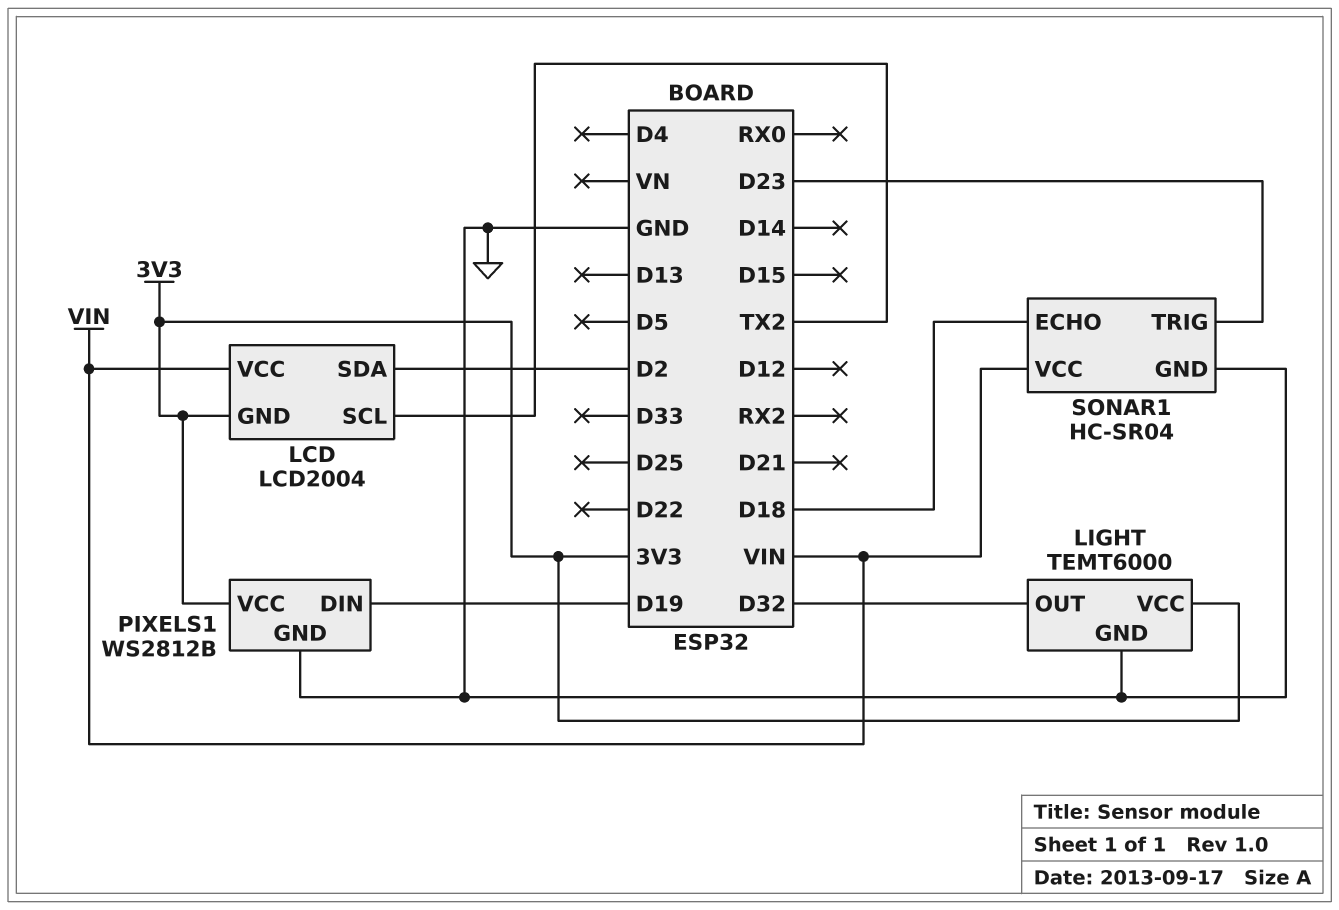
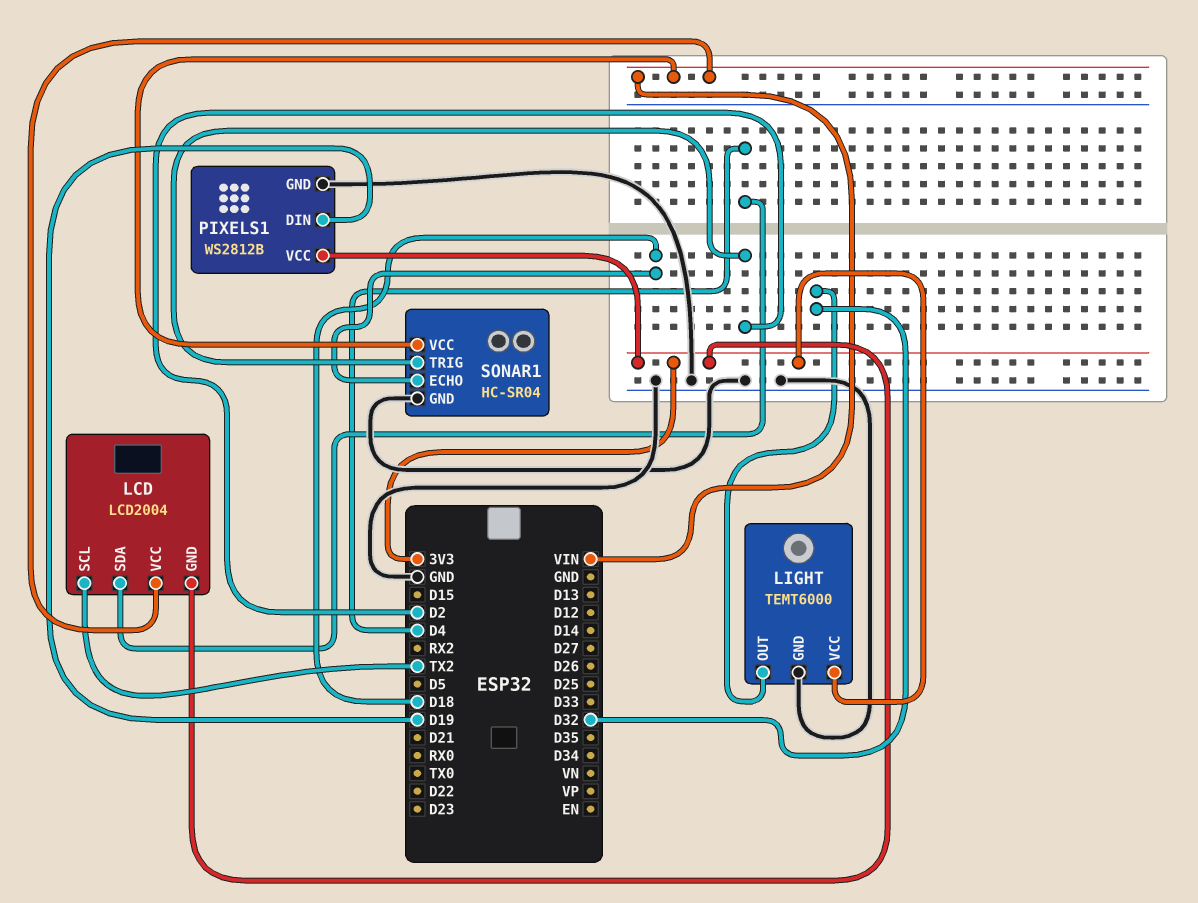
LCD pin SDA: D2 -> D4
SONAR1 pin TRIG: D23 -> D2

